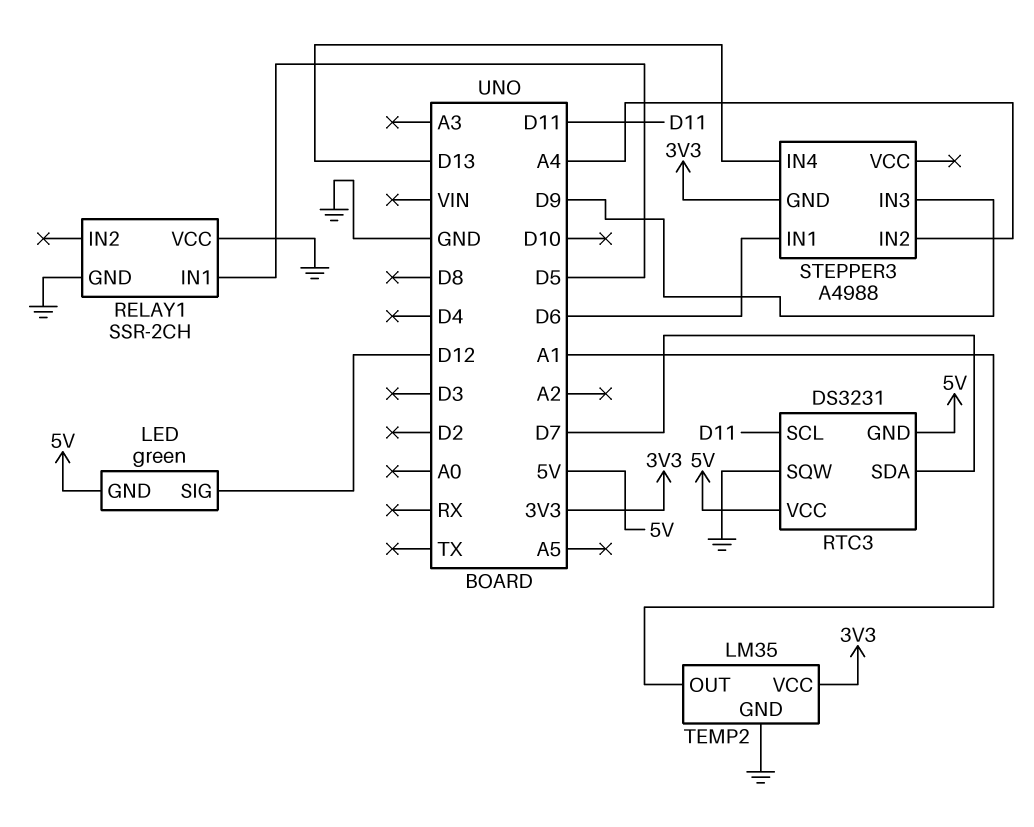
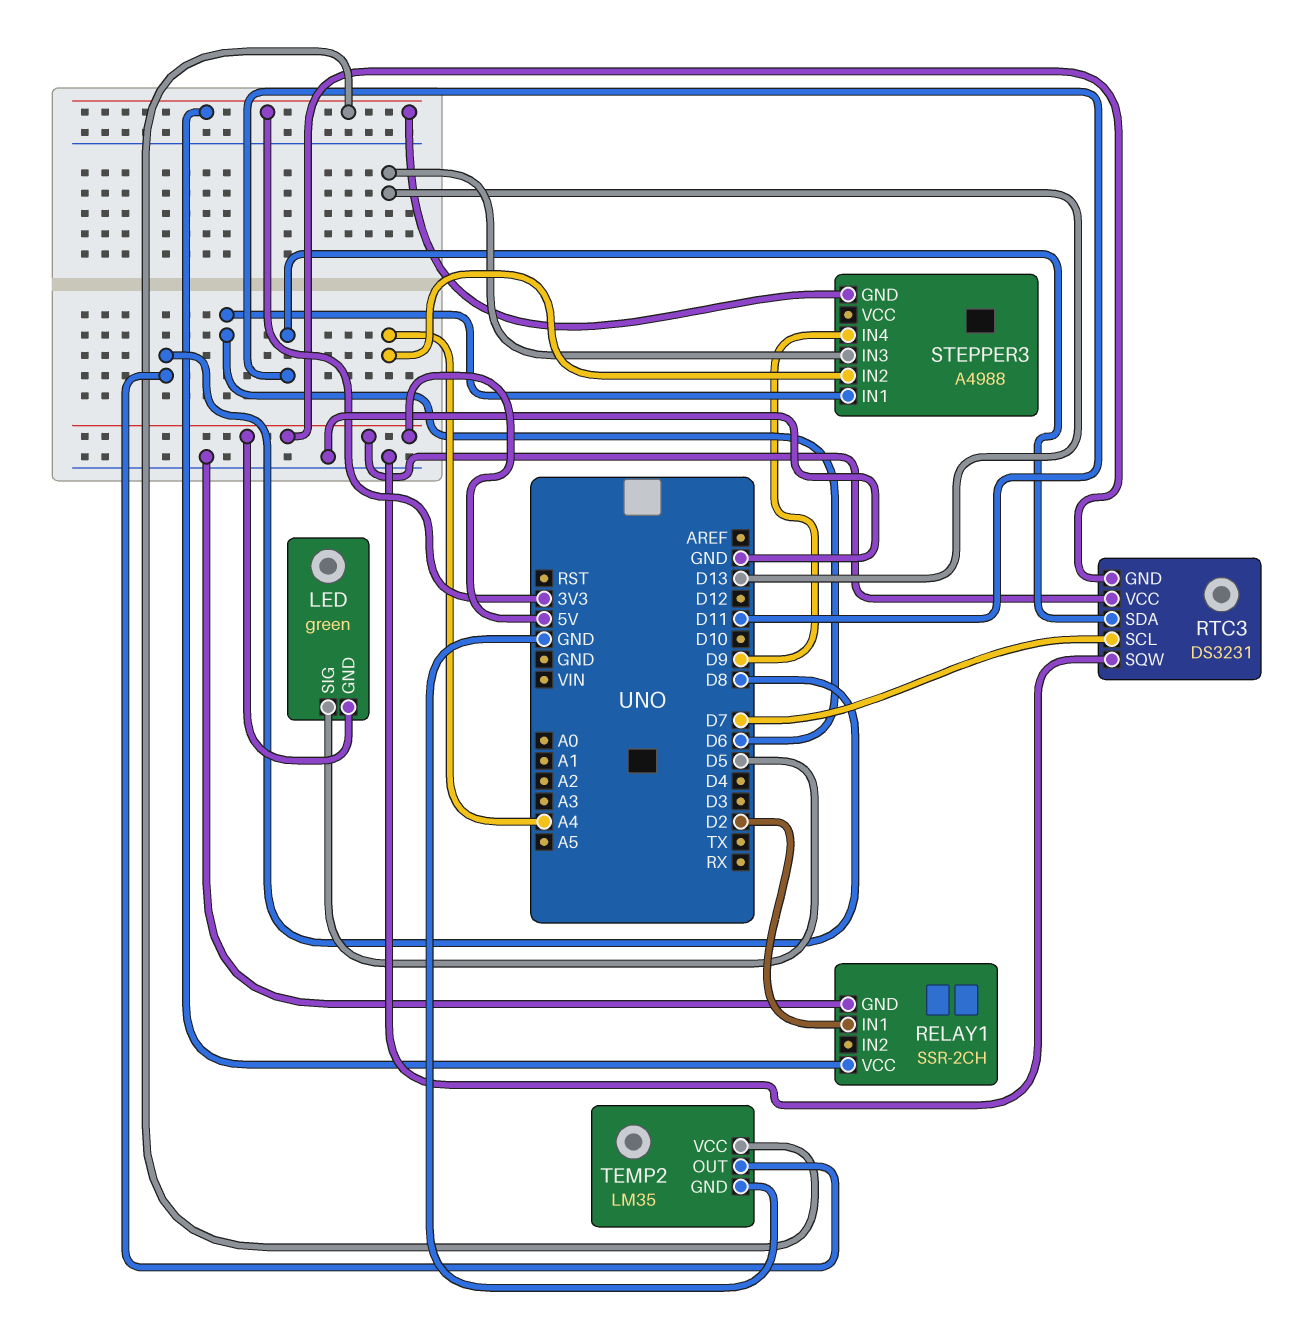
LED pin SIG: D12 -> D5
RELAY1 pin IN1: D5 -> D2
RELAY1 pin VCC: GND -> 3V3
RTC3 pin SCL: D11 -> D7
RTC3 pin SDA: D7 -> D11
STEPPER3 pin IN3: D9 -> D13
STEPPER3 pin IN4: D13 -> D9
TEMP2 pin OUT: A1 -> D8

